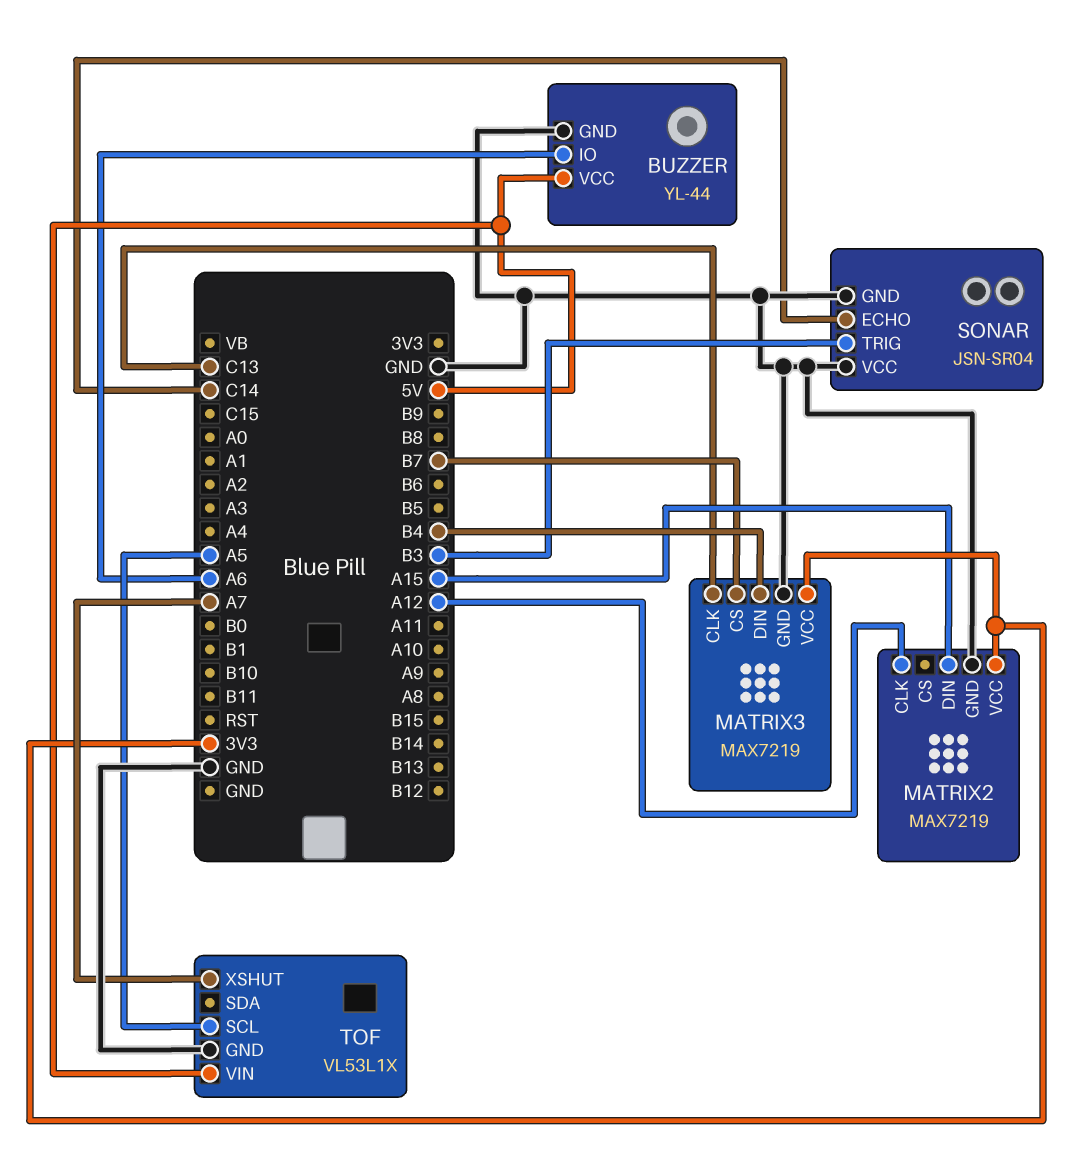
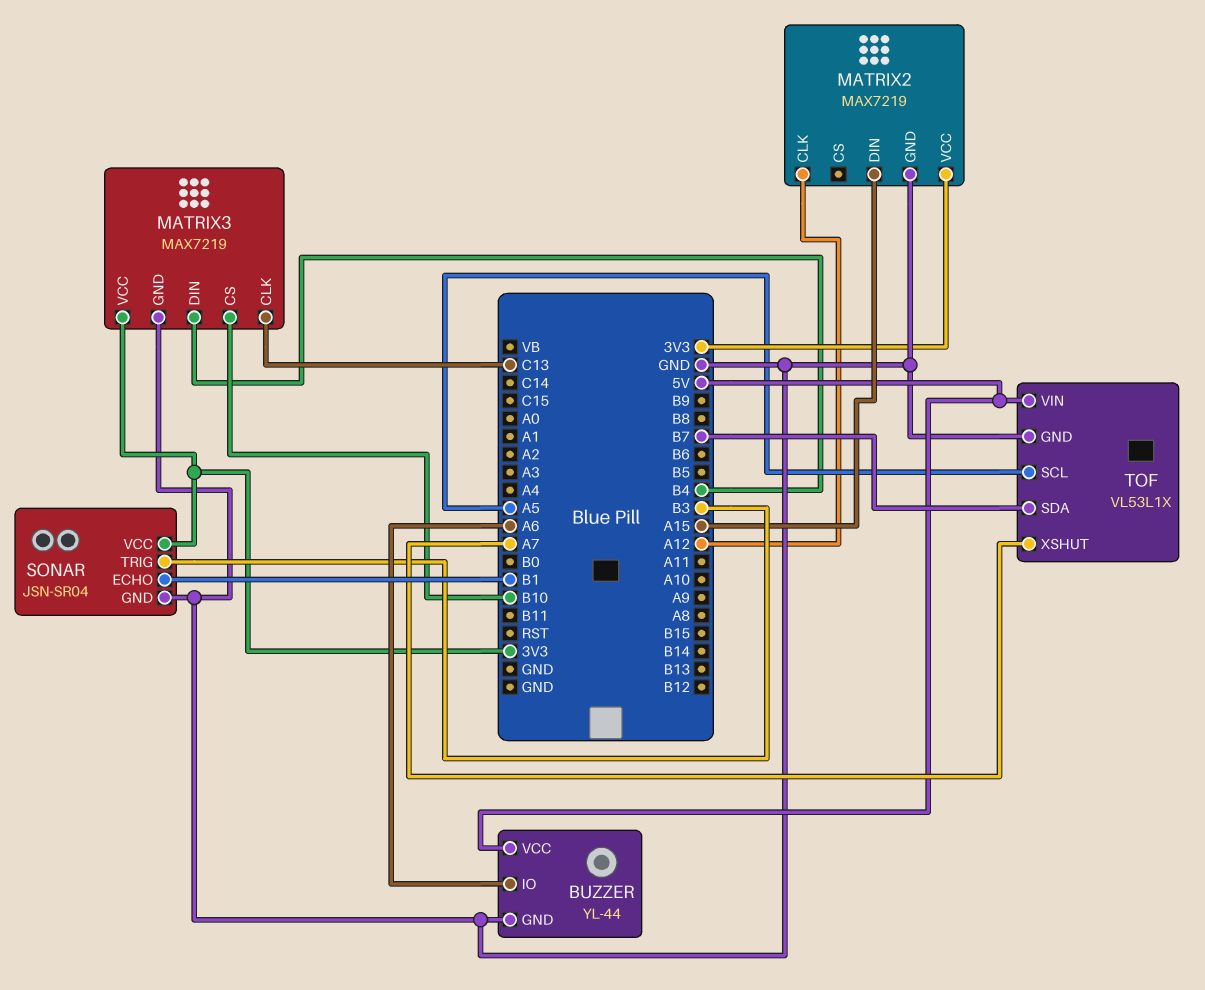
MATRIX3 pin CS: B7 -> B10
SONAR pin ECHO: C14 -> B1
SONAR pin VCC: GND -> 3V3
TOF pin SDA: none -> B7

